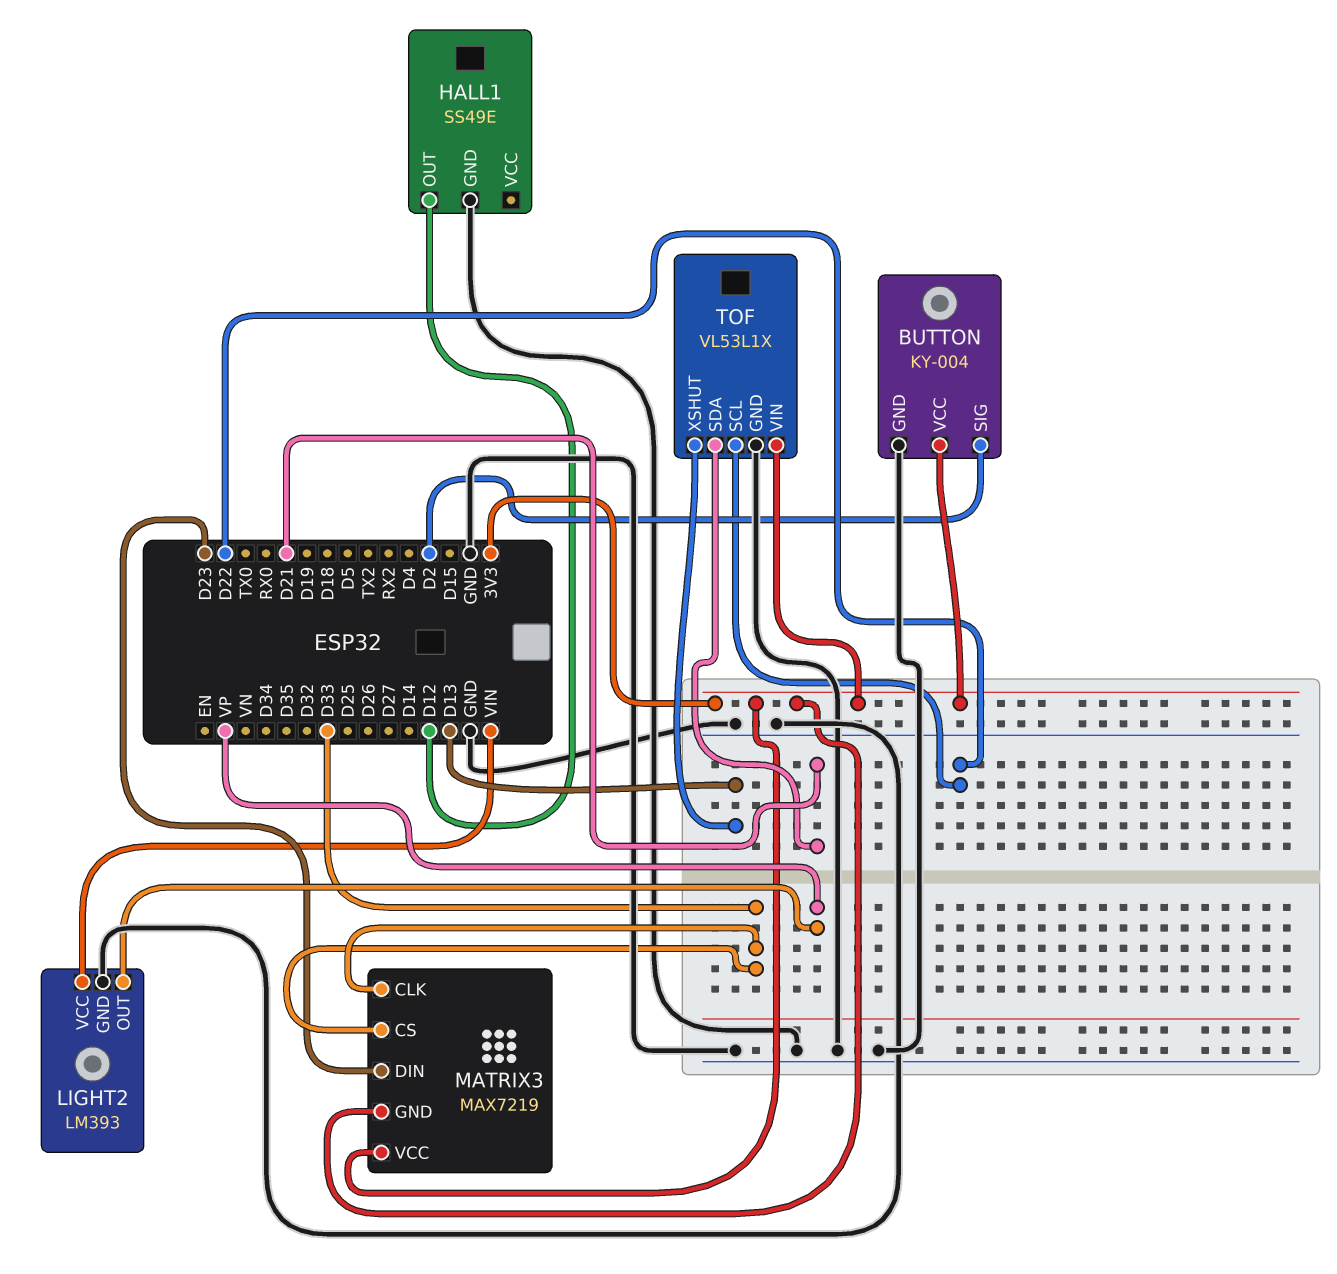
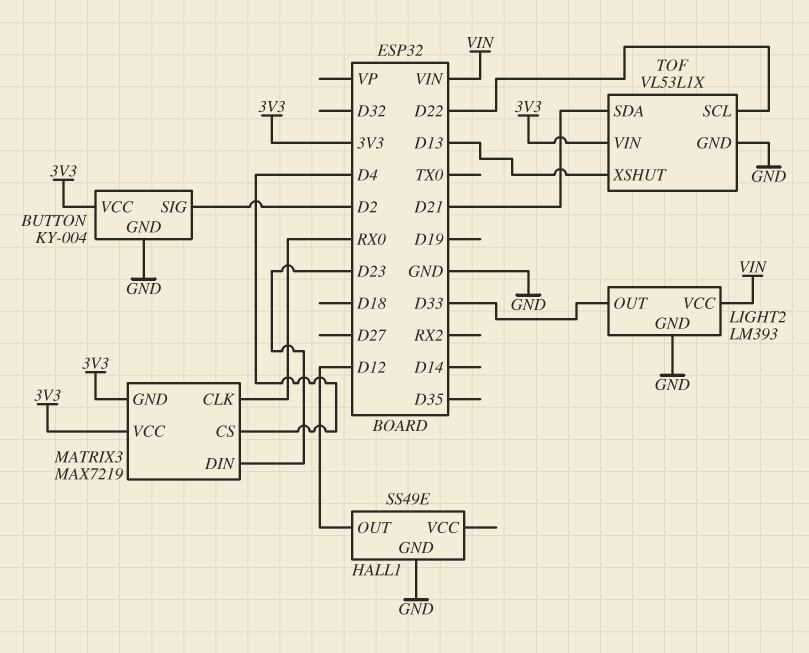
LIGHT2 pin OUT: VP -> D33
MATRIX3 pin CLK: D33 -> RX0
MATRIX3 pin CS: D33 -> D4

